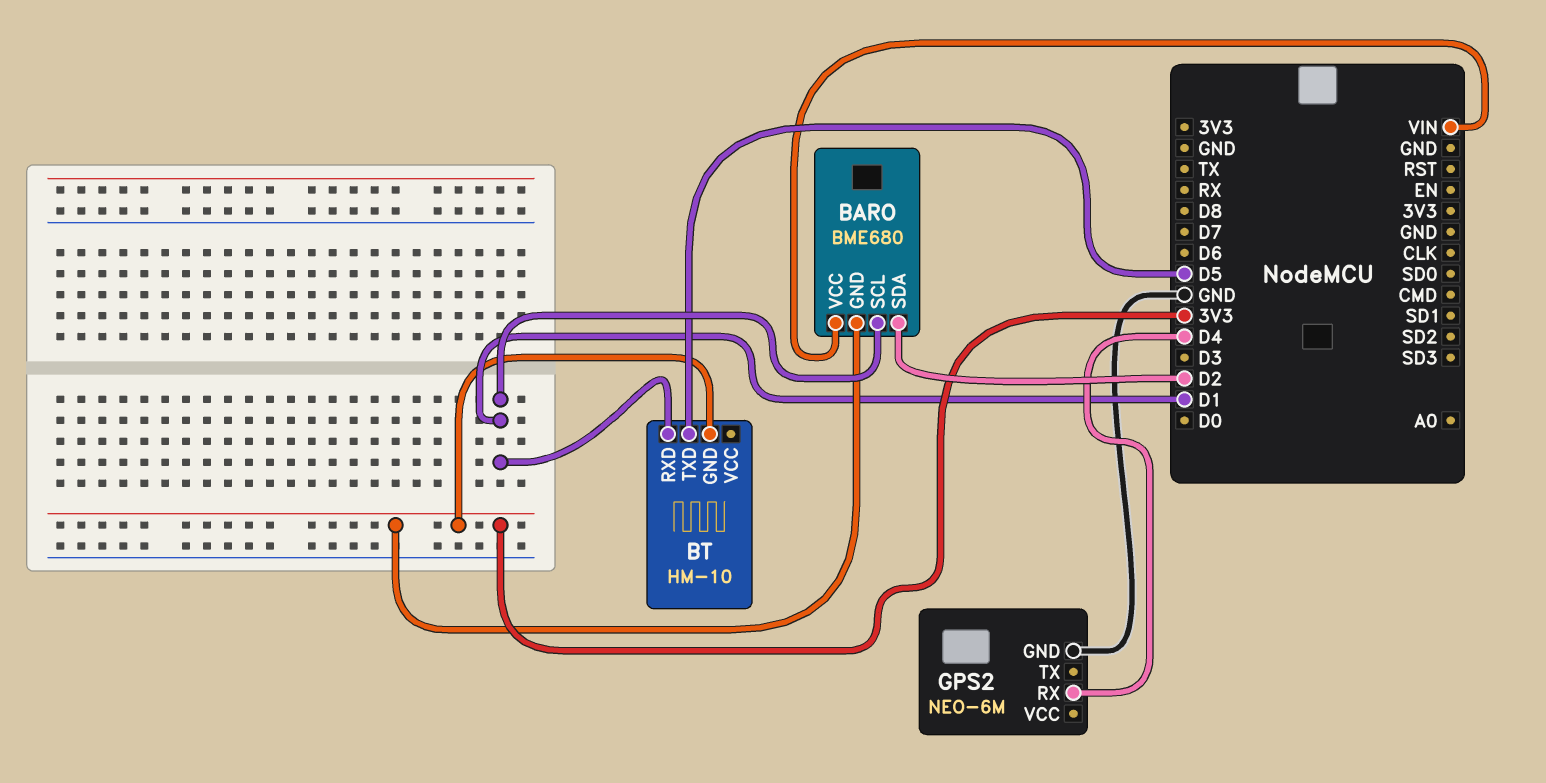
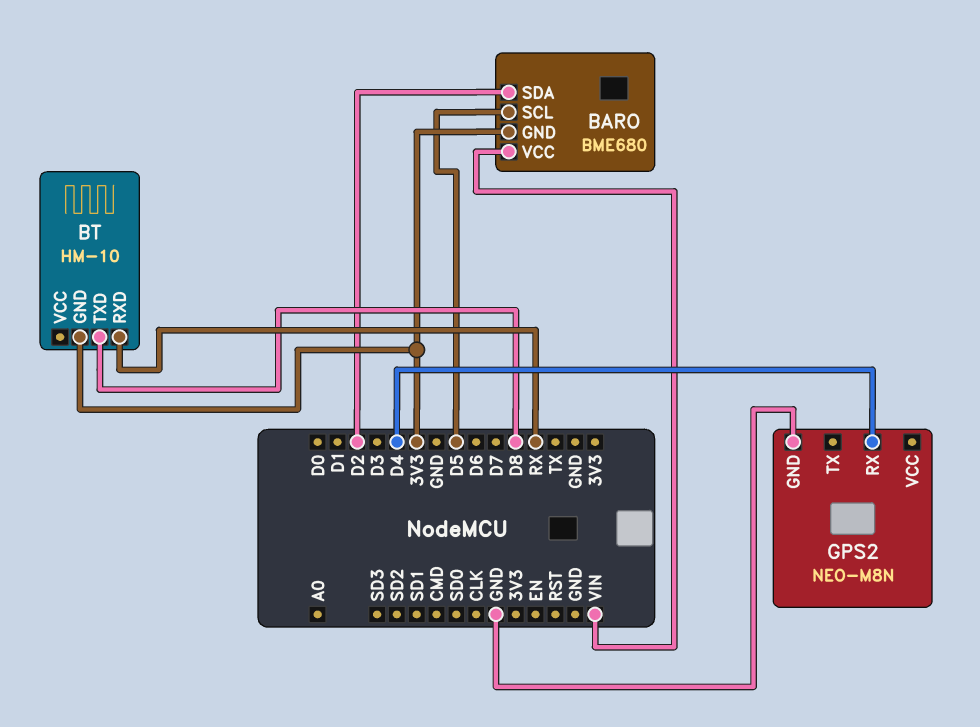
BARO pin SCL: D1 -> D5
BT pin RXD: D1 -> RX
BT pin TXD: D5 -> D8
GPS2: NEO-6M -> NEO-M8N

